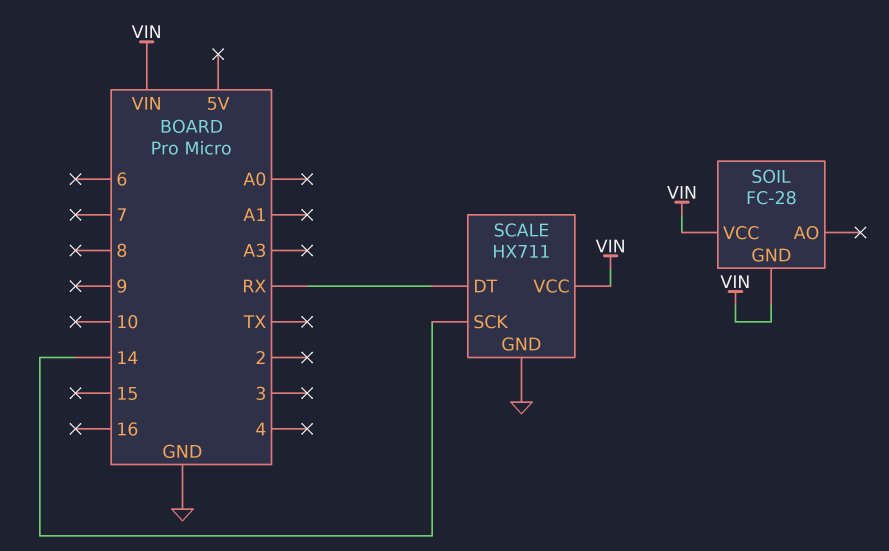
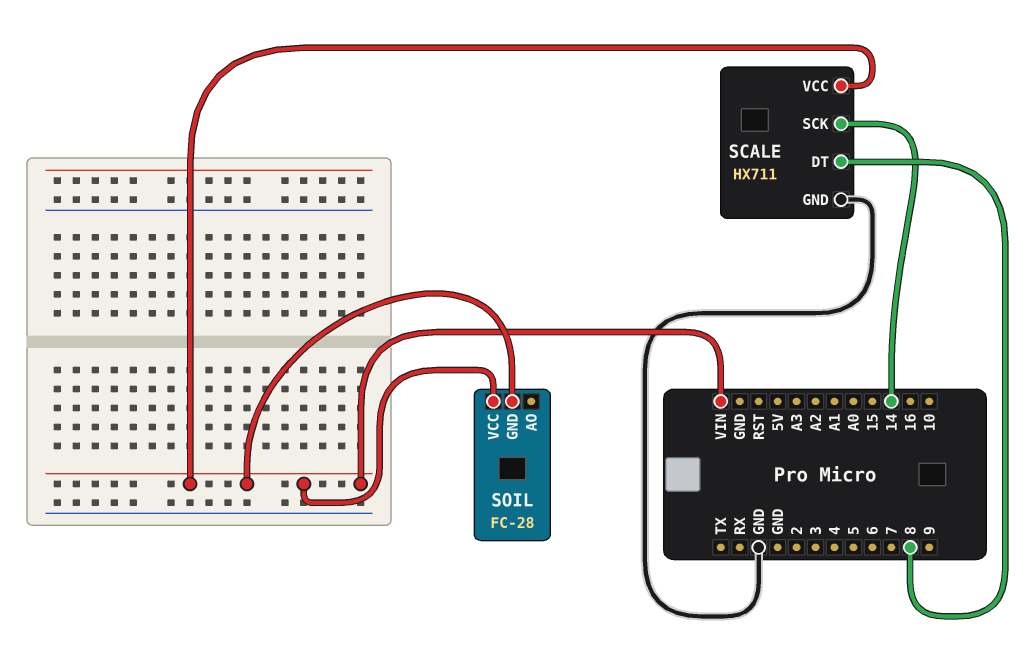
SCALE pin DT: RX -> 8

